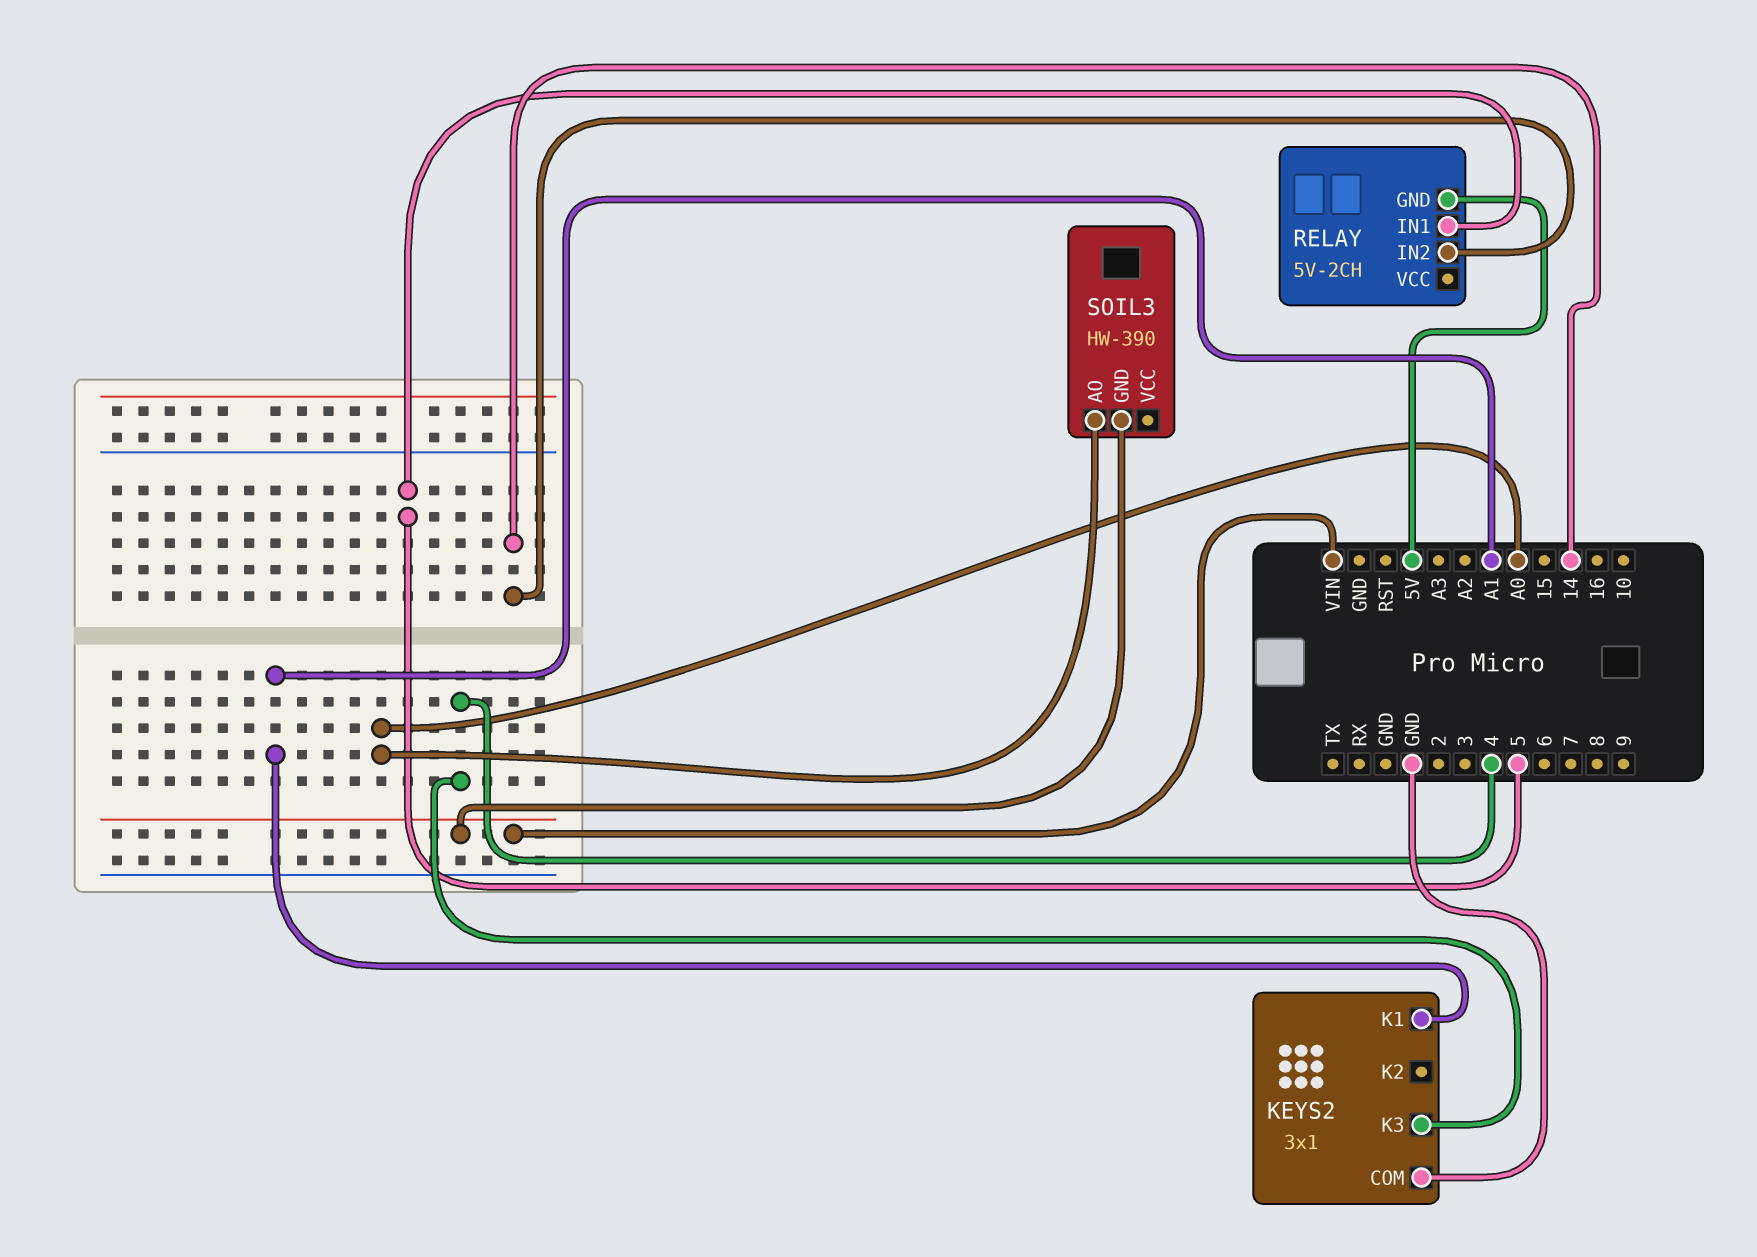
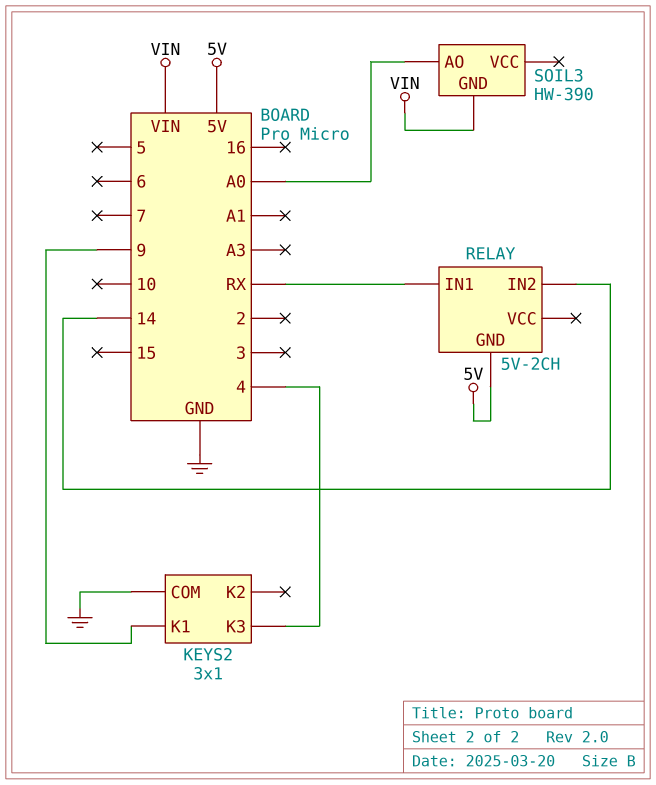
KEYS2 pin K1: A1 -> 9
RELAY pin IN1: 5 -> RX

